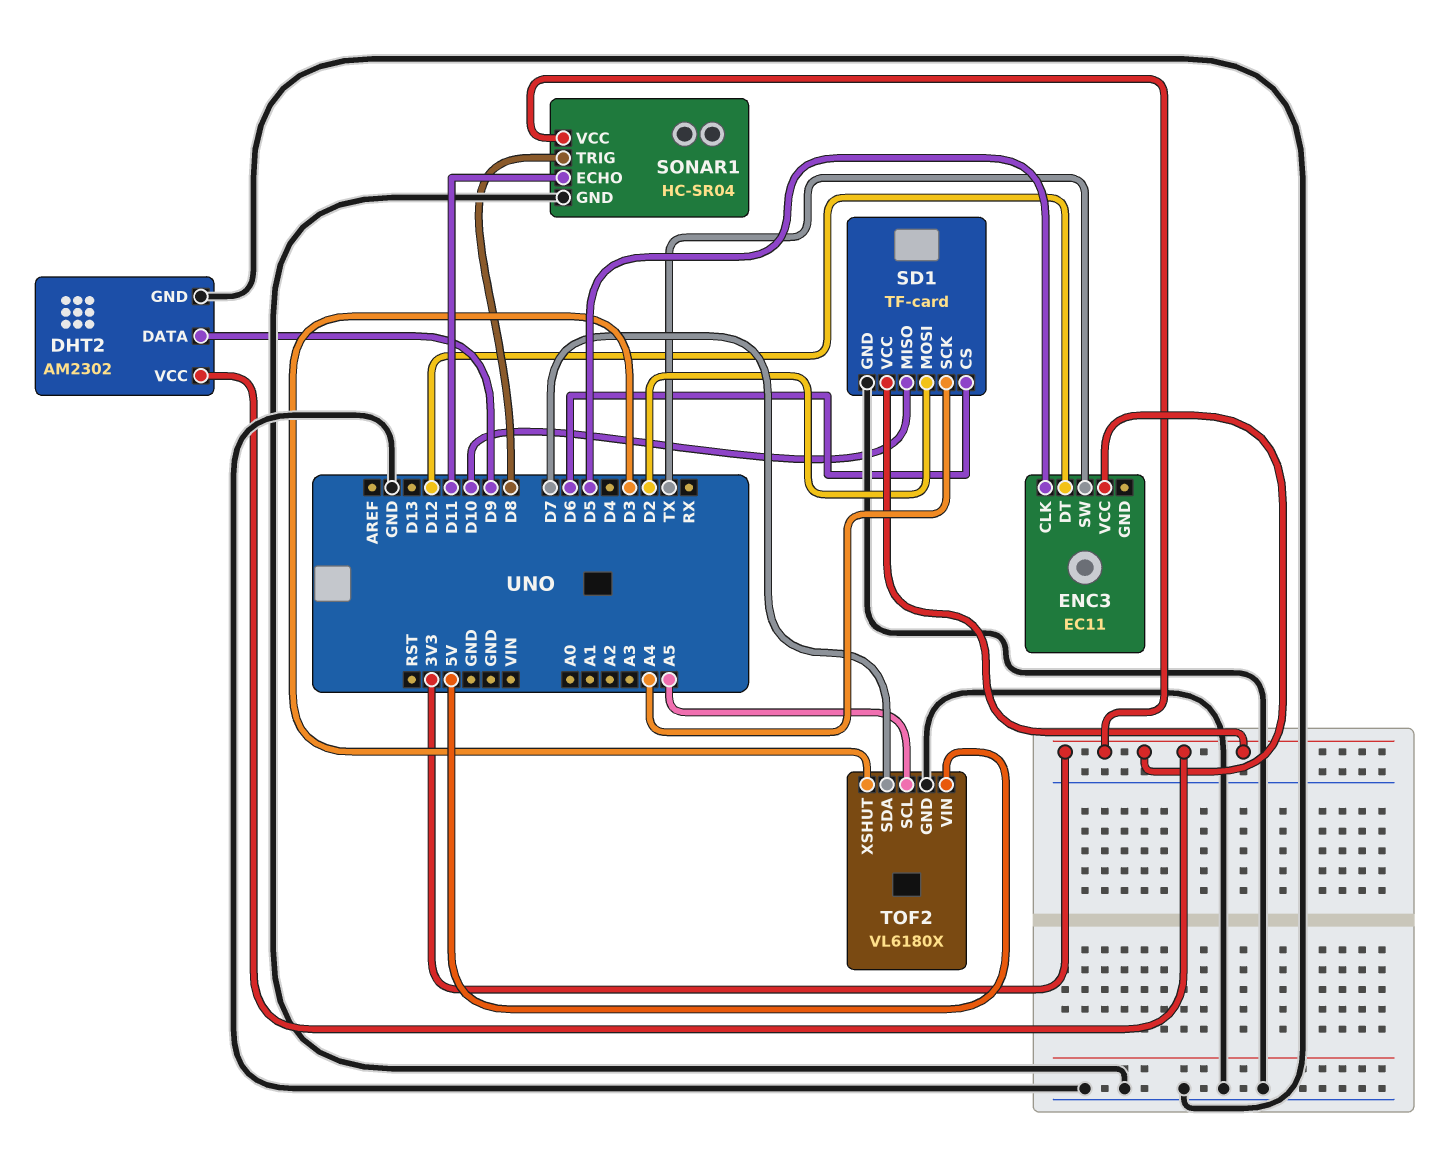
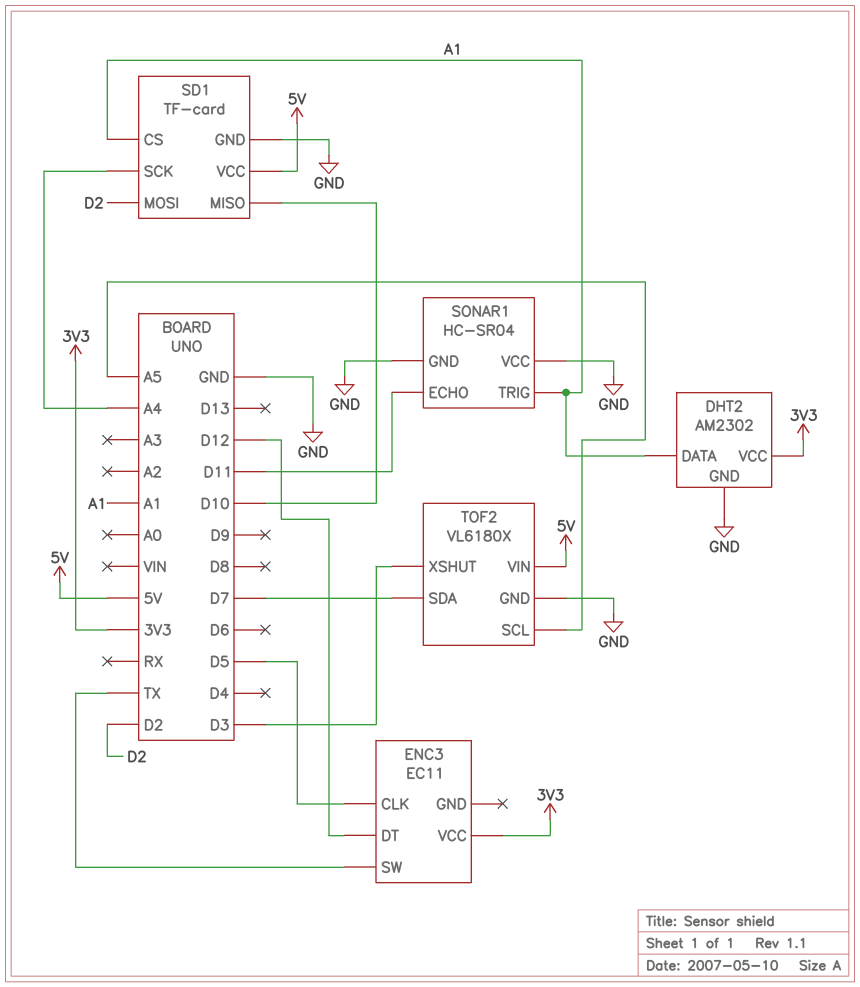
DHT2 pin DATA: D9 -> A1
SD1 pin CS: D6 -> A1
SD1 pin VCC: 3V3 -> 5V
SONAR1 pin TRIG: D8 -> A1
SONAR1 pin VCC: 3V3 -> GND

